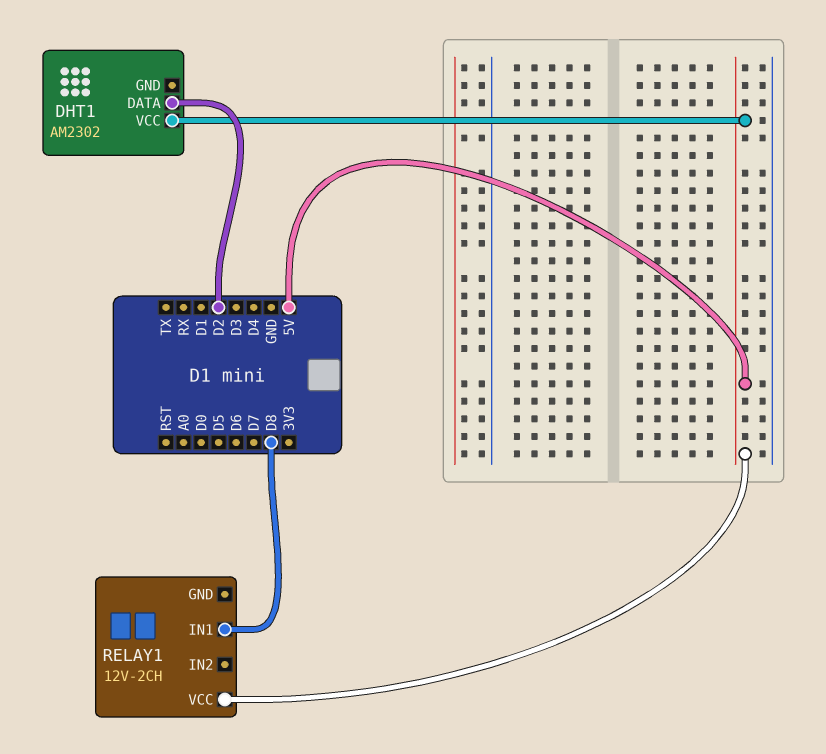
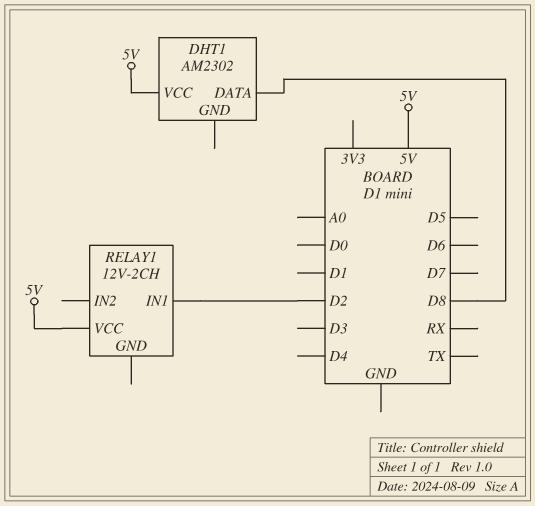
DHT1 pin DATA: D2 -> D8
RELAY1 pin IN1: D8 -> D2

